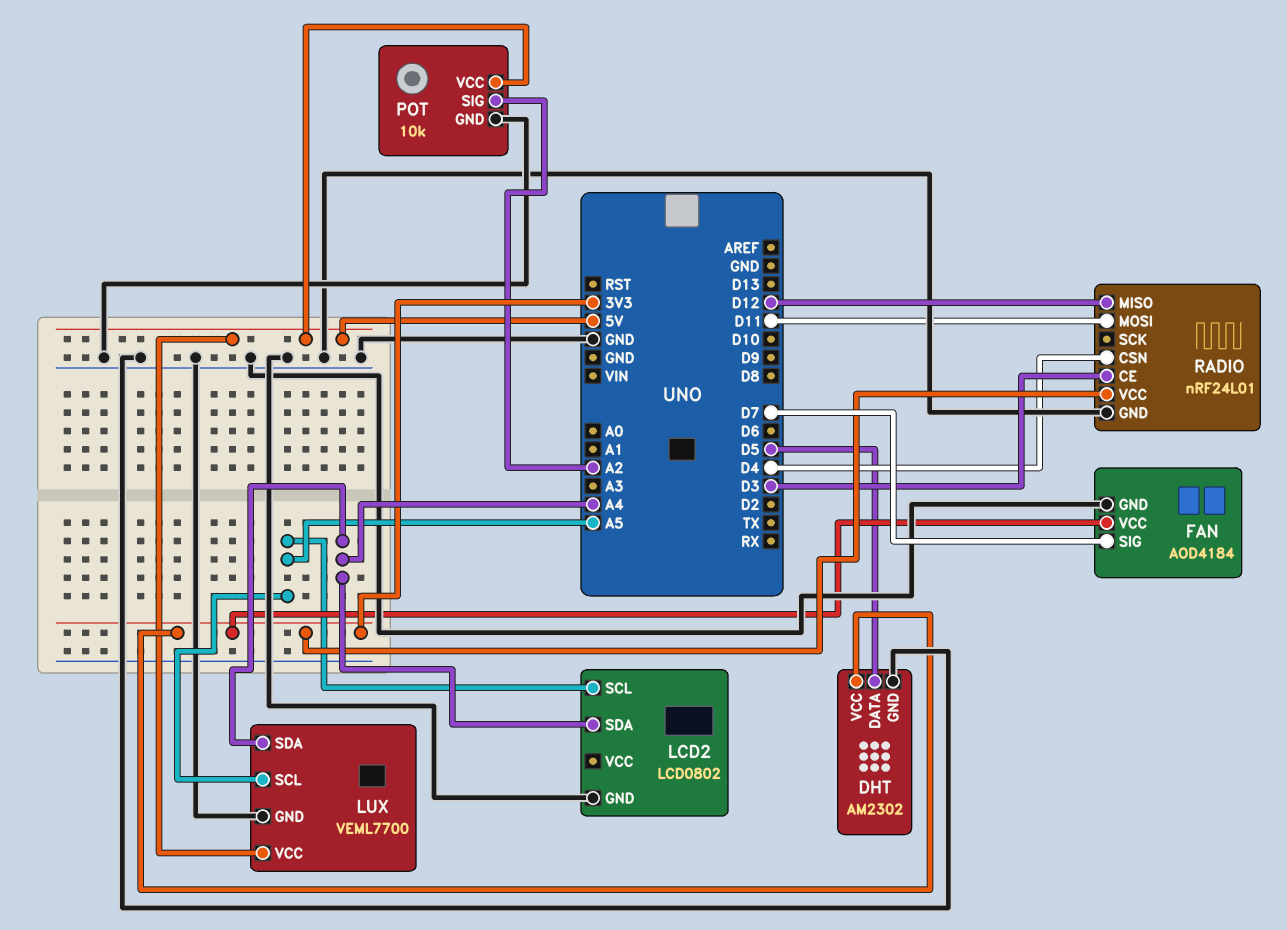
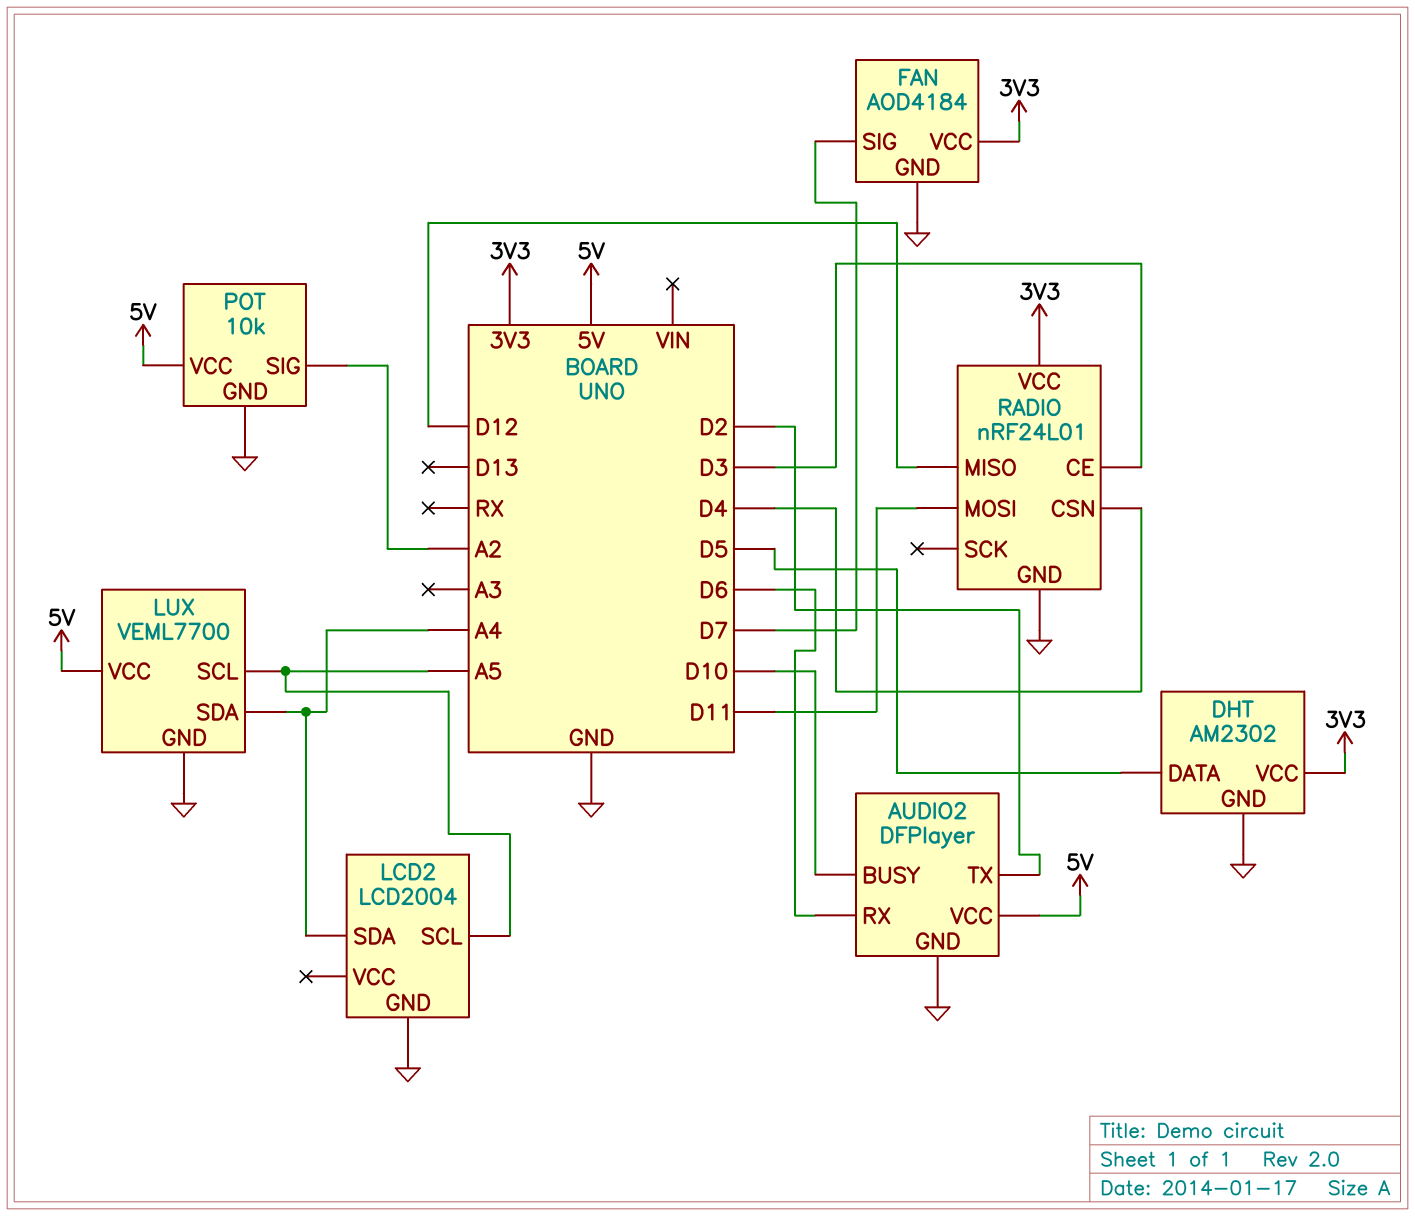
AUDIO2: none -> DFPlayer
AUDIO2 pin BUSY: none -> D10
AUDIO2 pin GND: none -> GND
AUDIO2 pin RX: none -> D6
AUDIO2 pin TX: none -> D2
AUDIO2 pin VCC: none -> 5V
LCD2: LCD0802 -> LCD2004

